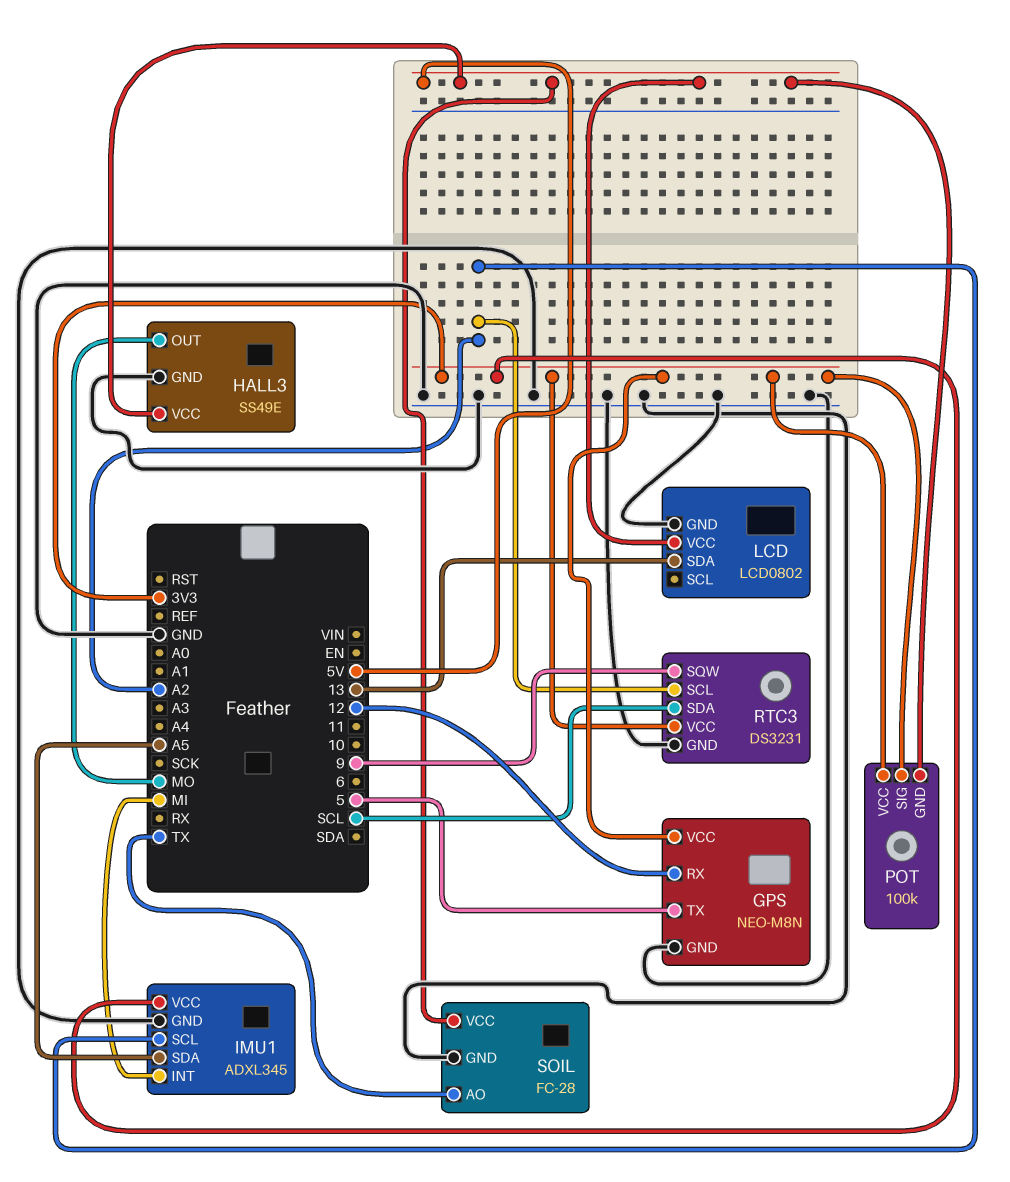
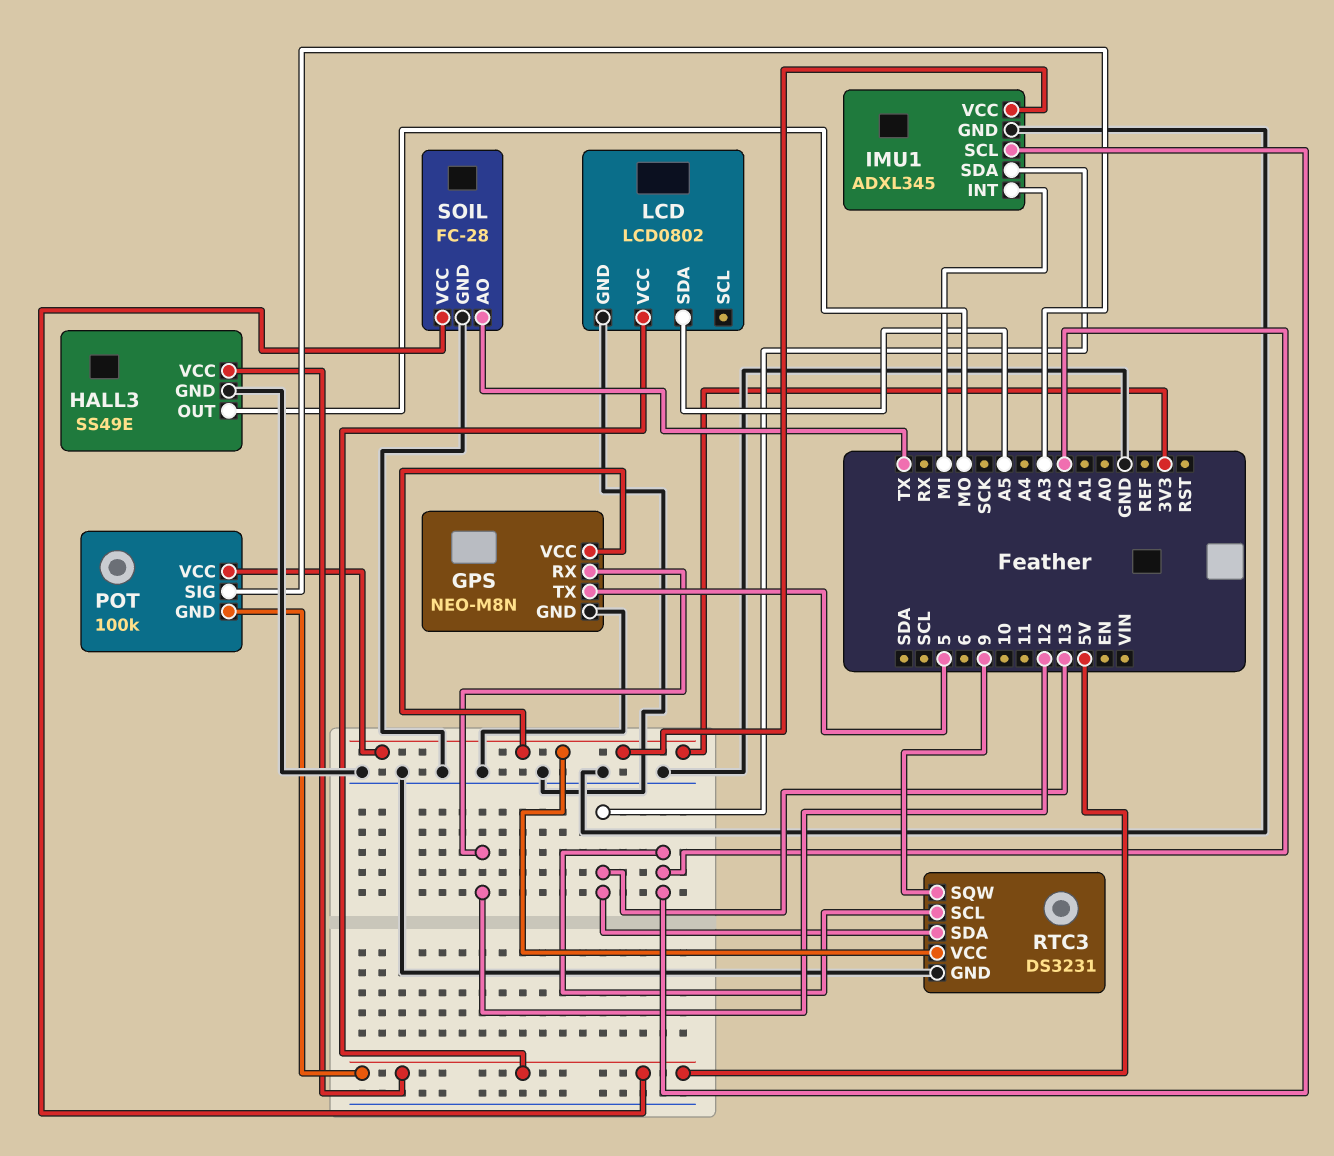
IMU1 pin SDA: A5 -> 13
LCD pin SDA: 13 -> A5
POT pin SIG: 3V3 -> A3
RTC3 pin SDA: SCL -> 13

